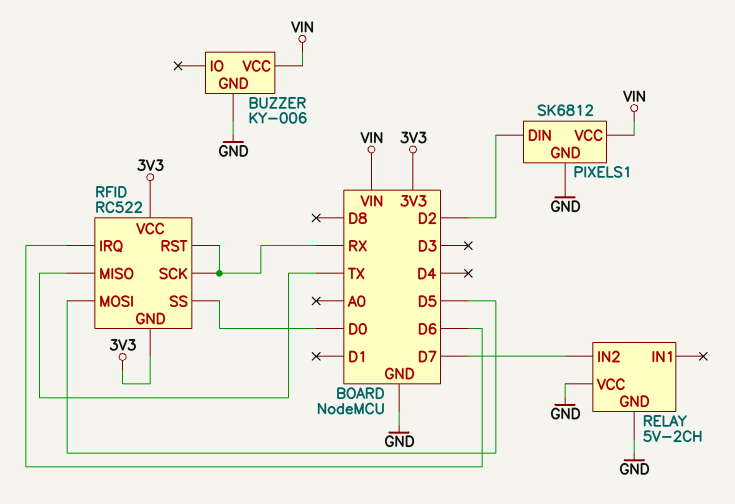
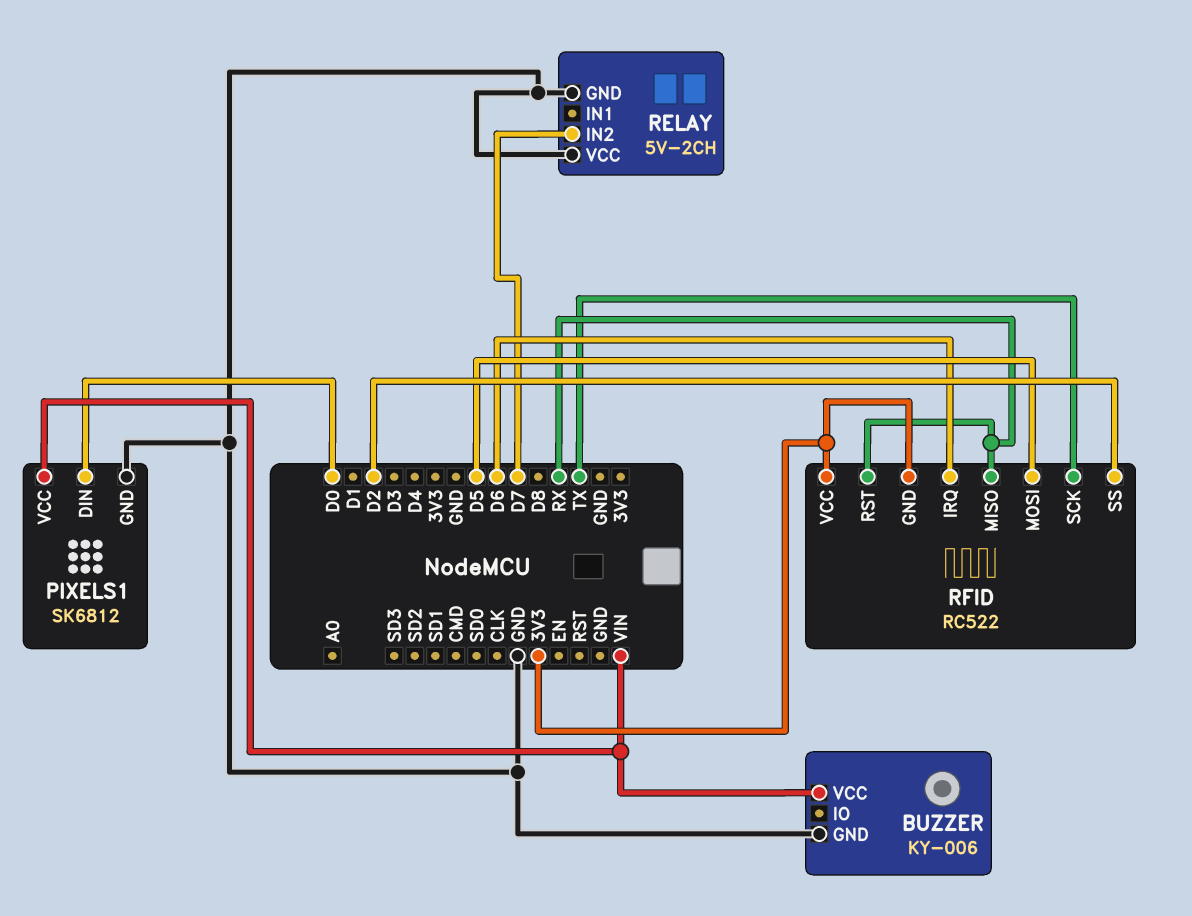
PIXELS1 pin DIN: D2 -> D0
RFID pin MISO: TX -> RX
RFID pin SCK: RX -> TX
RFID pin SS: D0 -> D2

